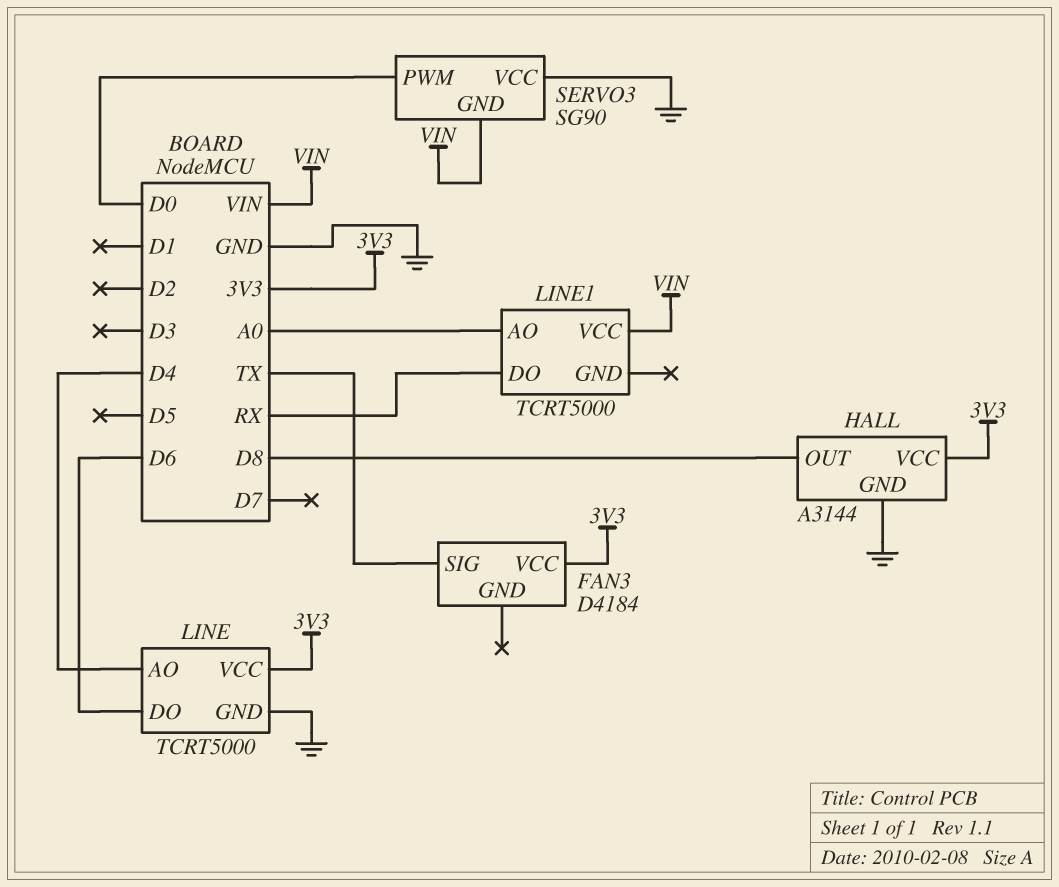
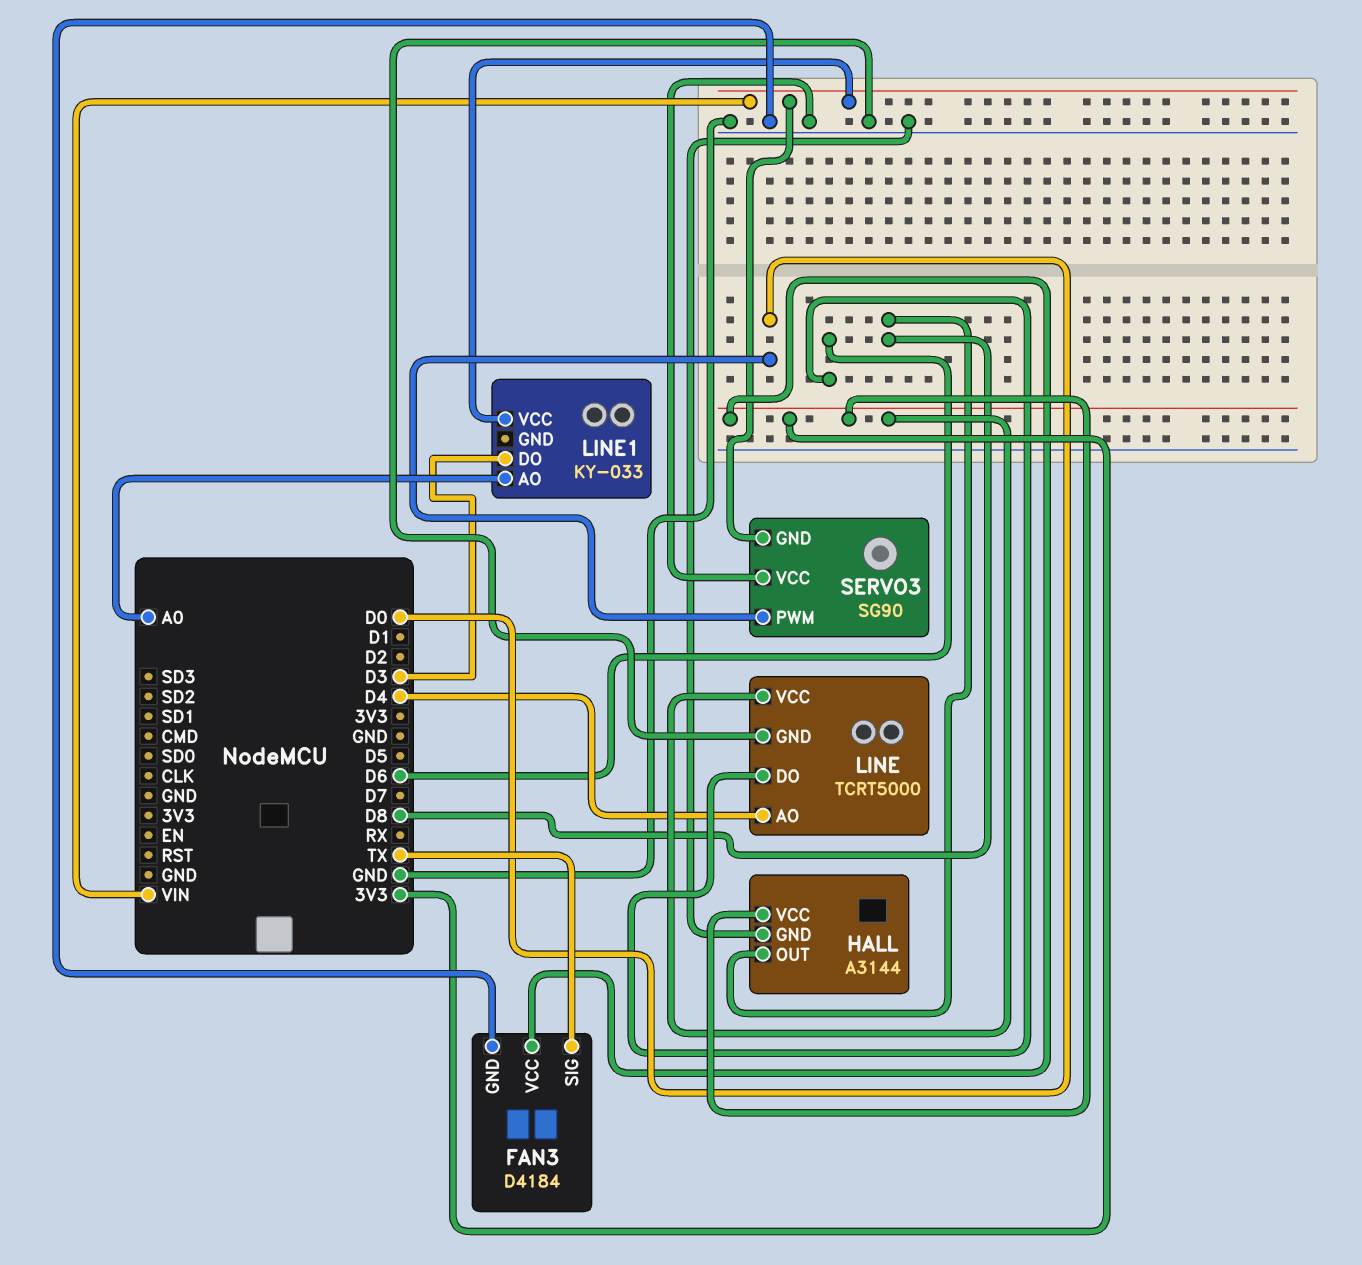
FAN3 pin GND: none -> GND
LINE1: TCRT5000 -> KY-033
LINE1 pin DO: RX -> D3

